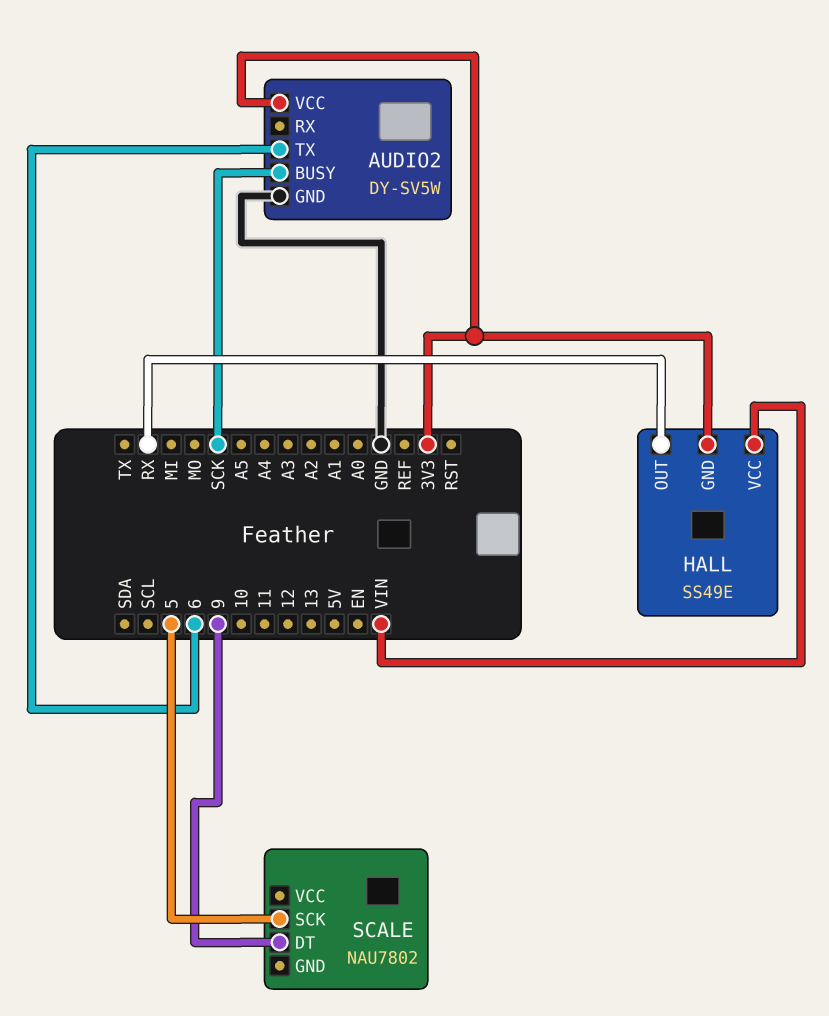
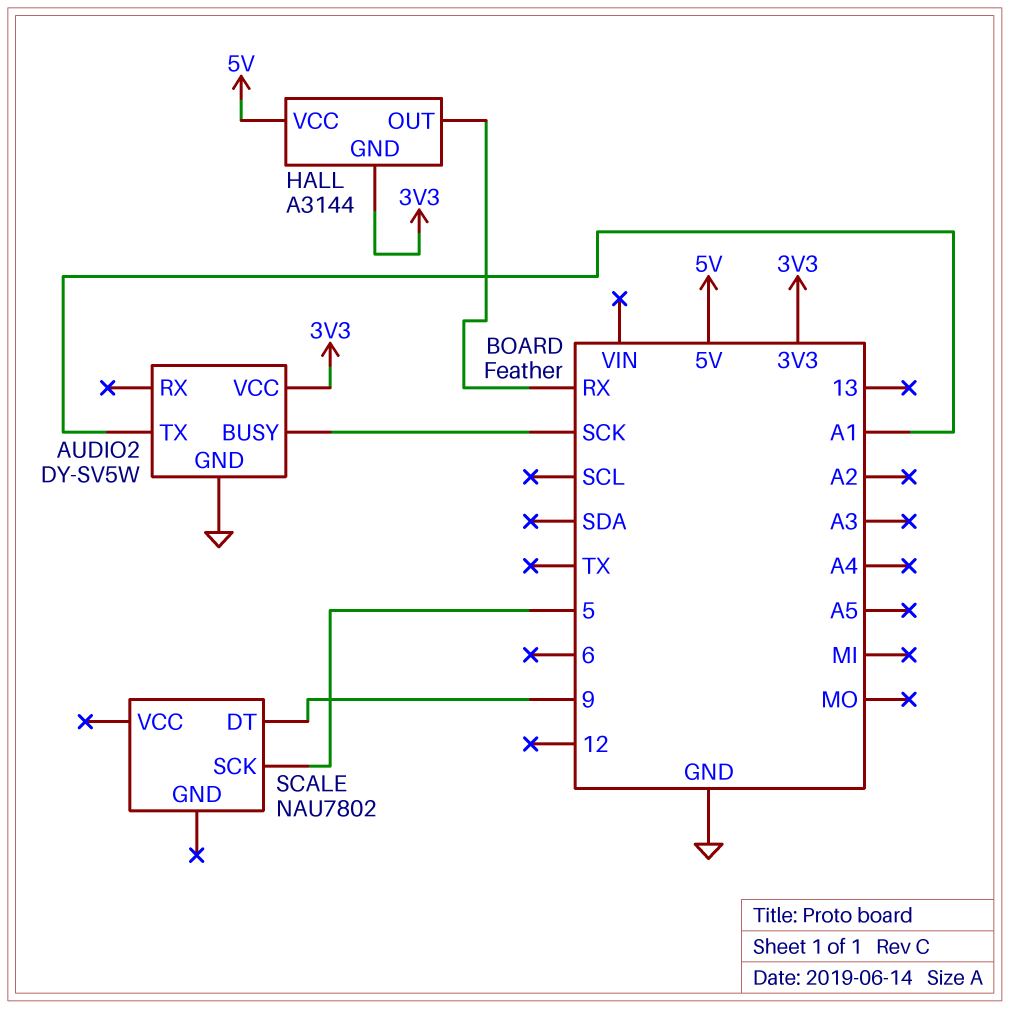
AUDIO2 pin TX: 6 -> A1
HALL: SS49E -> A3144
HALL pin VCC: VIN -> 5V

